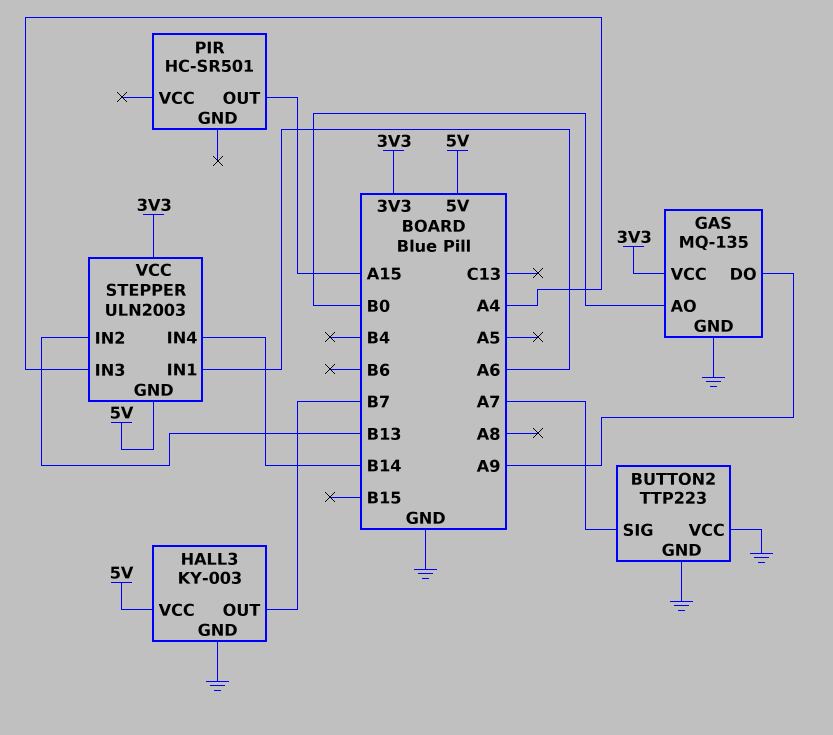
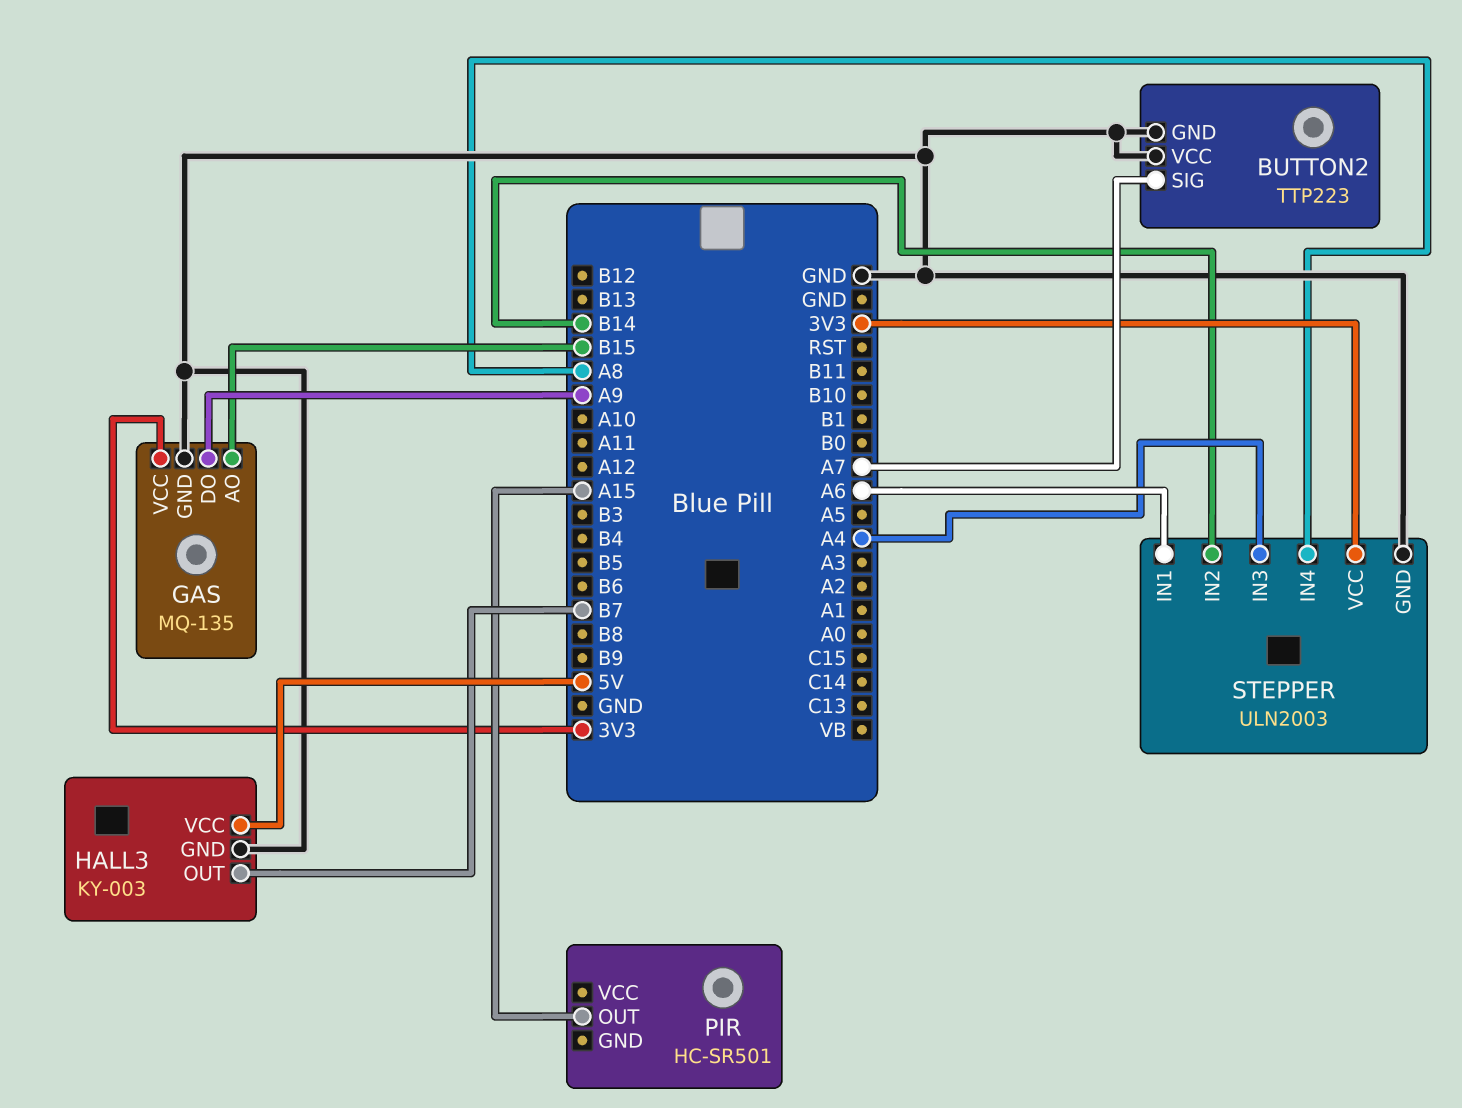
GAS pin AO: B0 -> B15
STEPPER pin GND: 5V -> GND
STEPPER pin IN2: B13 -> B14
STEPPER pin IN4: B14 -> A8

